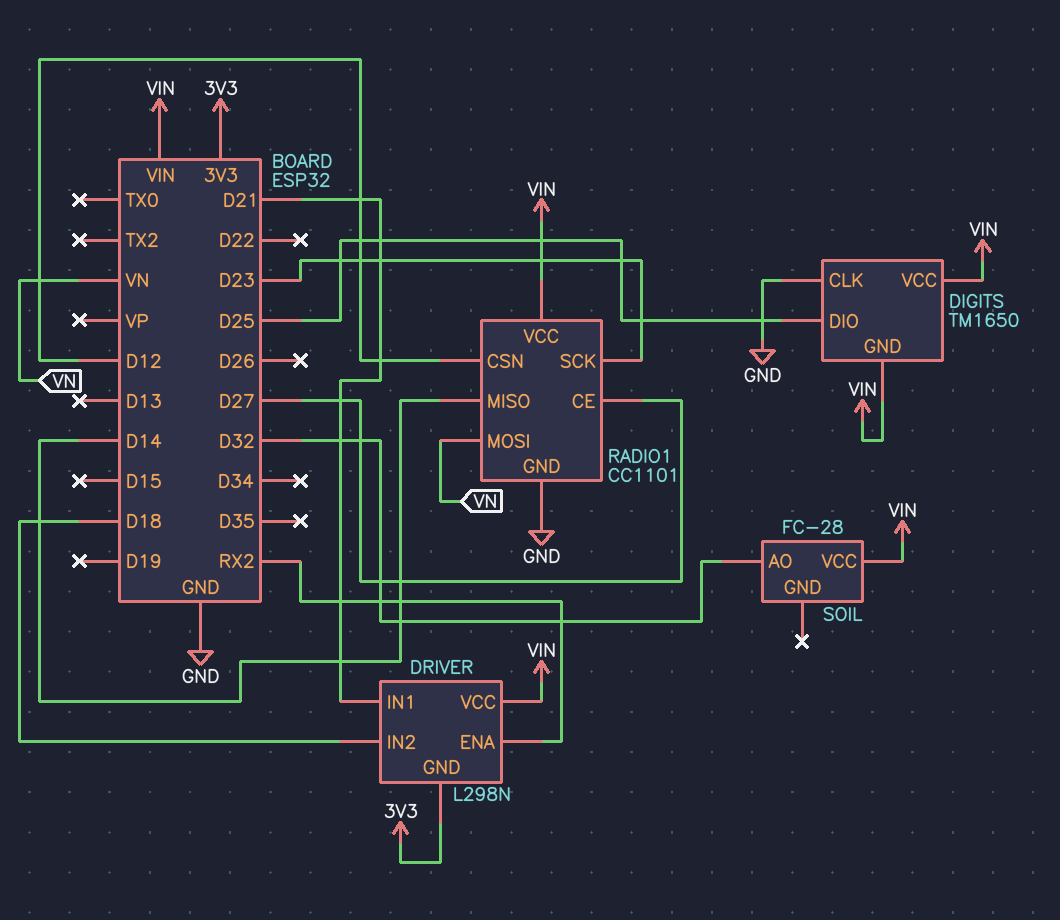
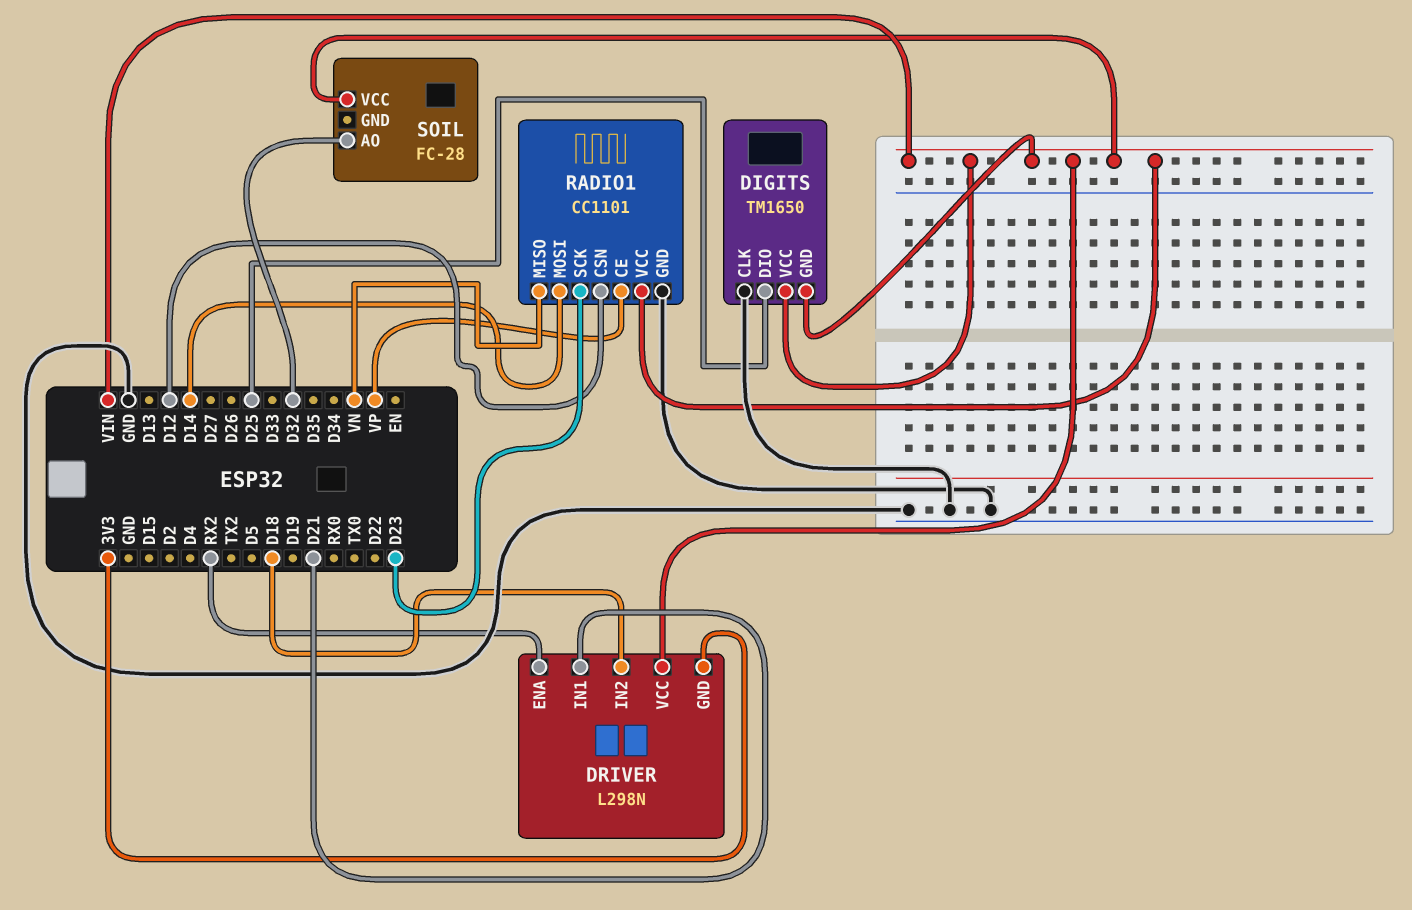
RADIO1 pin CE: D27 -> VP
RADIO1 pin MISO: D14 -> VN
RADIO1 pin MOSI: VN -> D14

